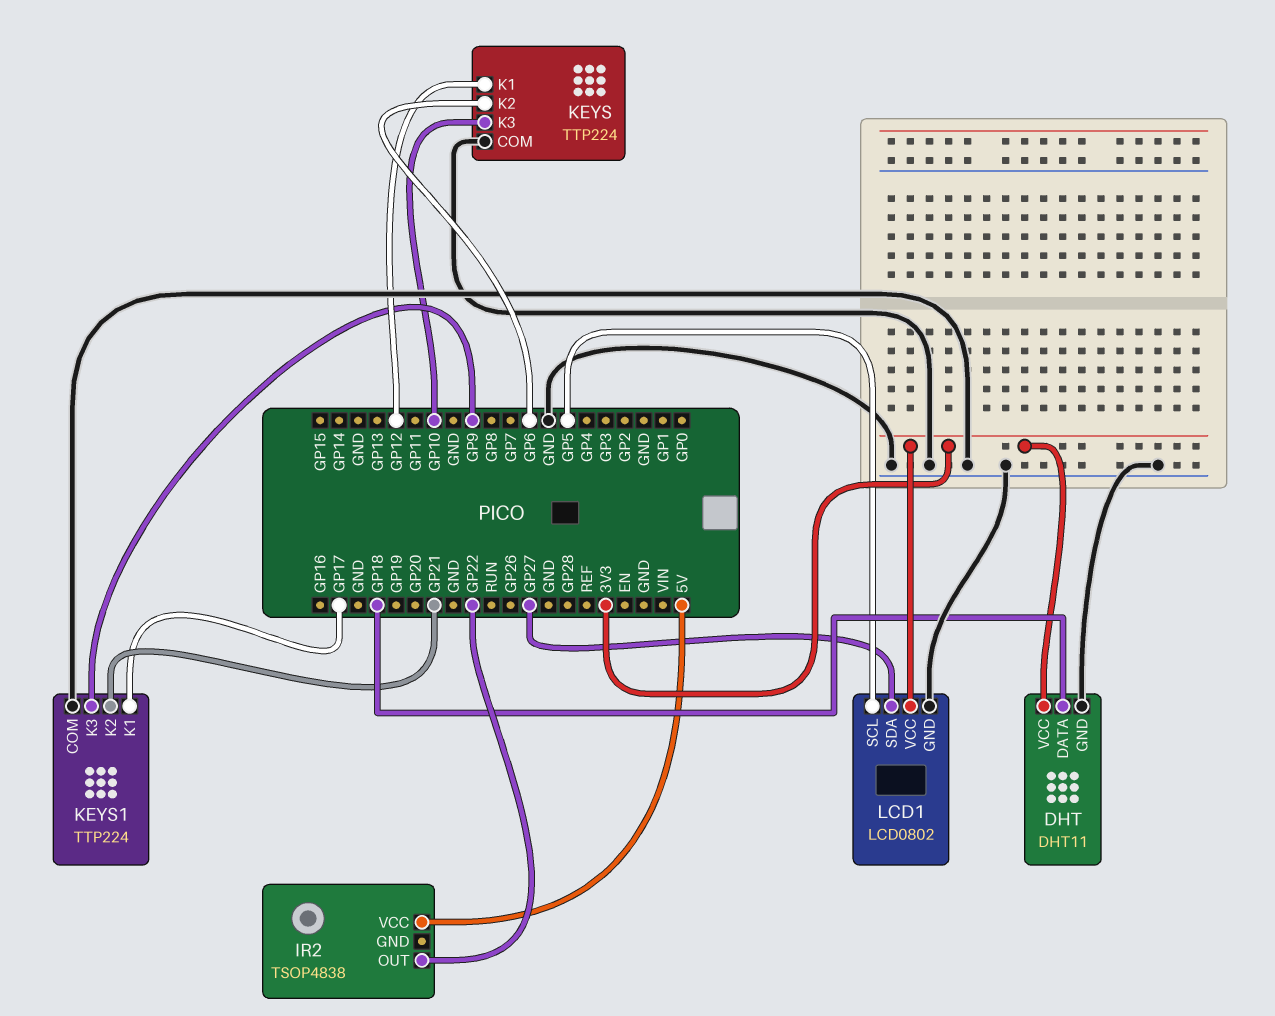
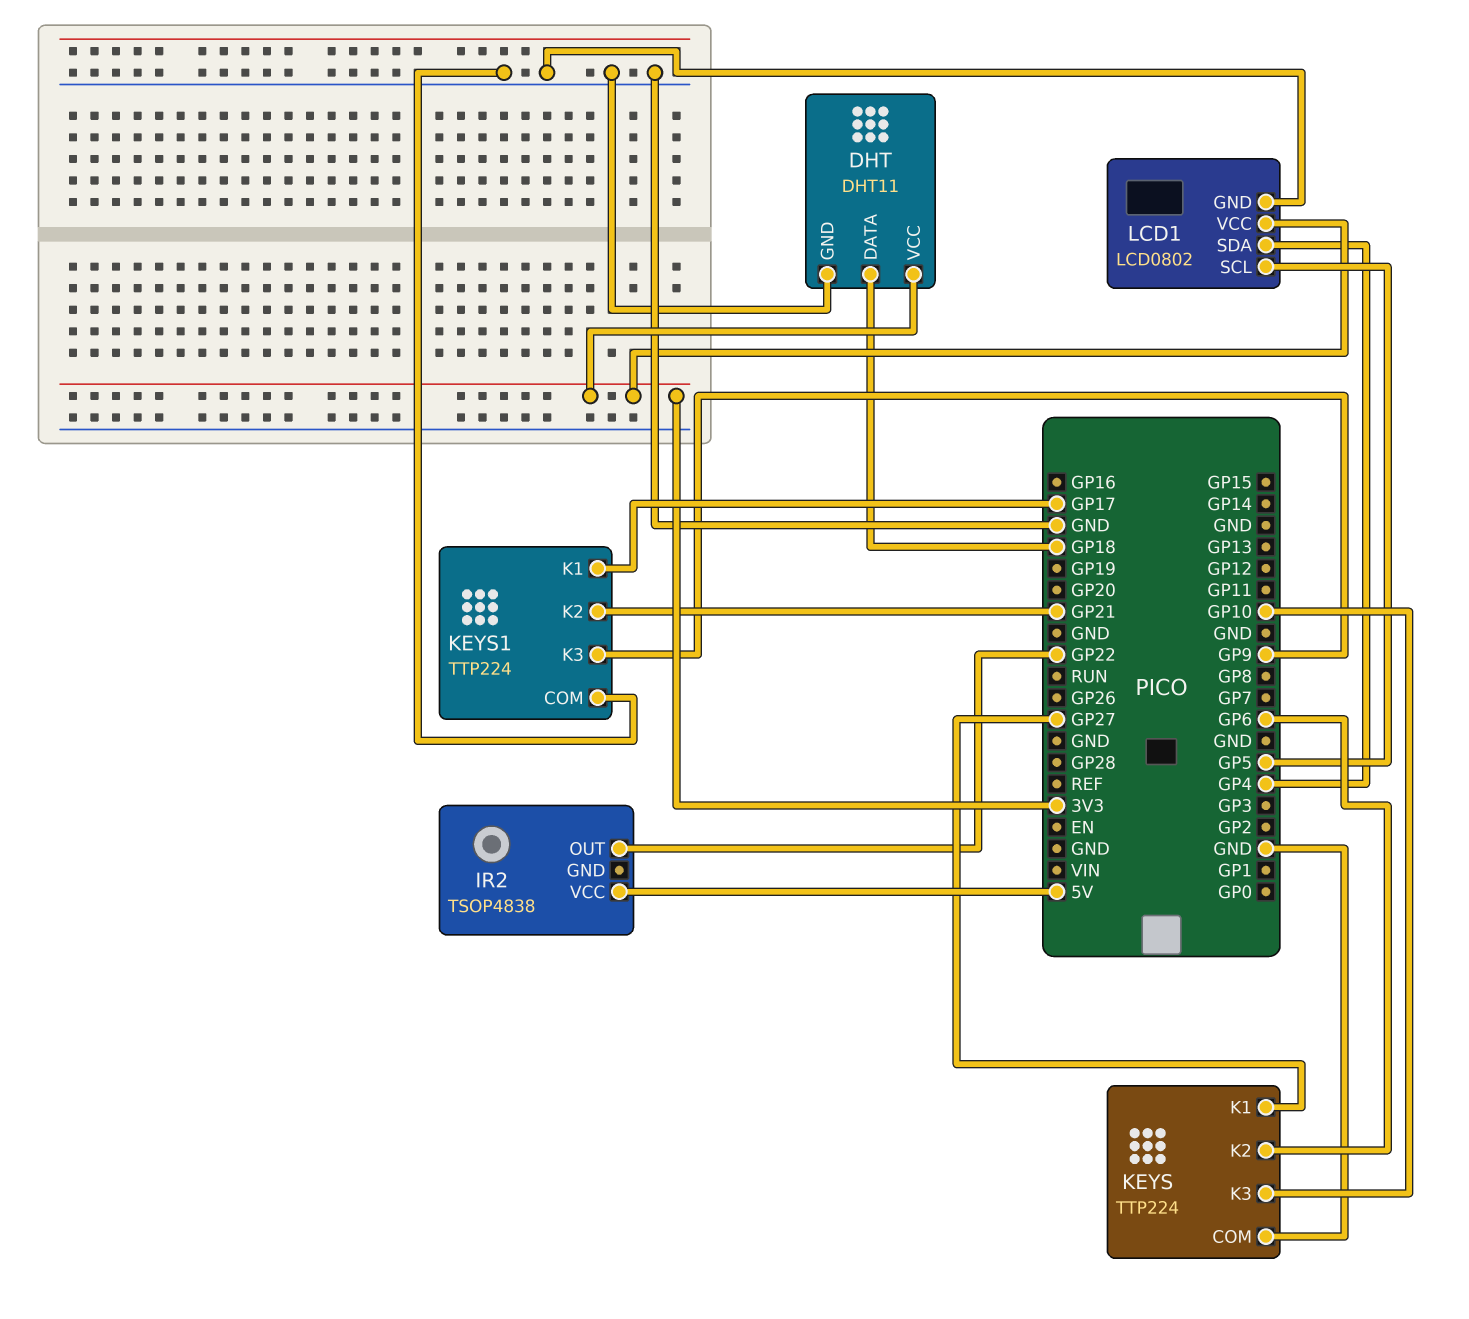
KEYS pin K1: GP12 -> GP27
LCD1 pin SDA: GP27 -> GP4

